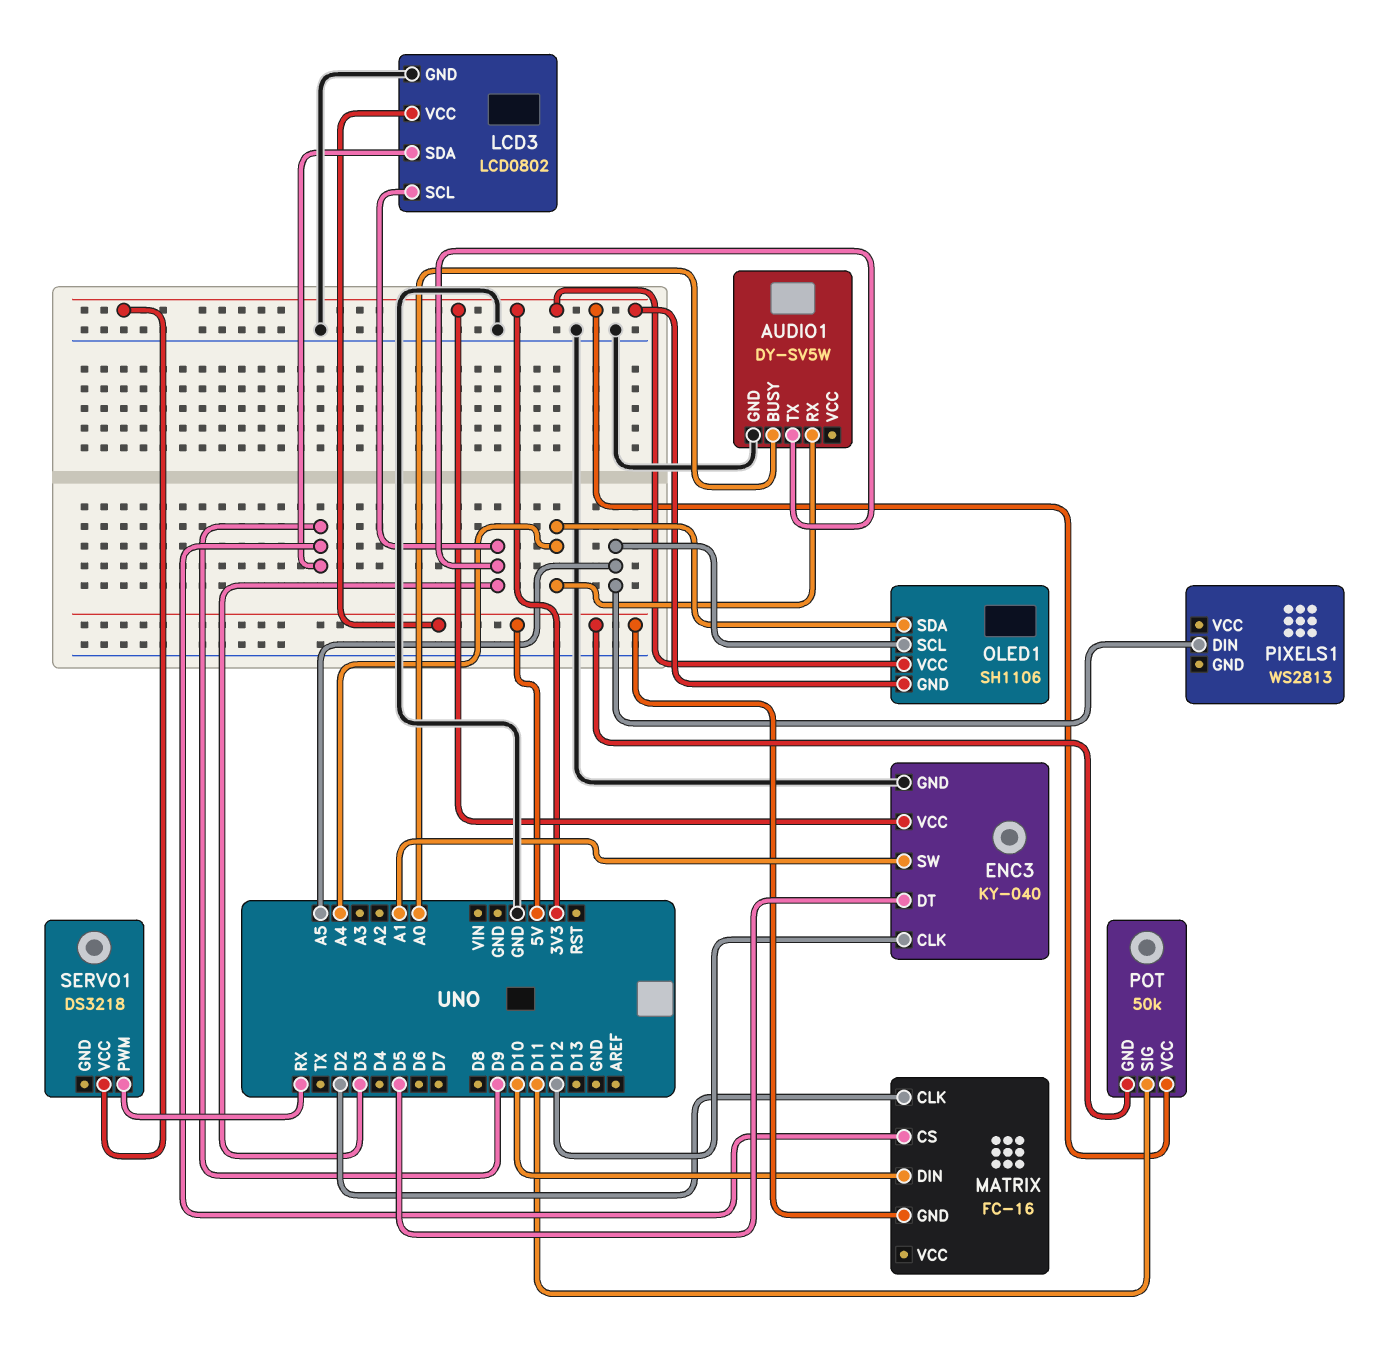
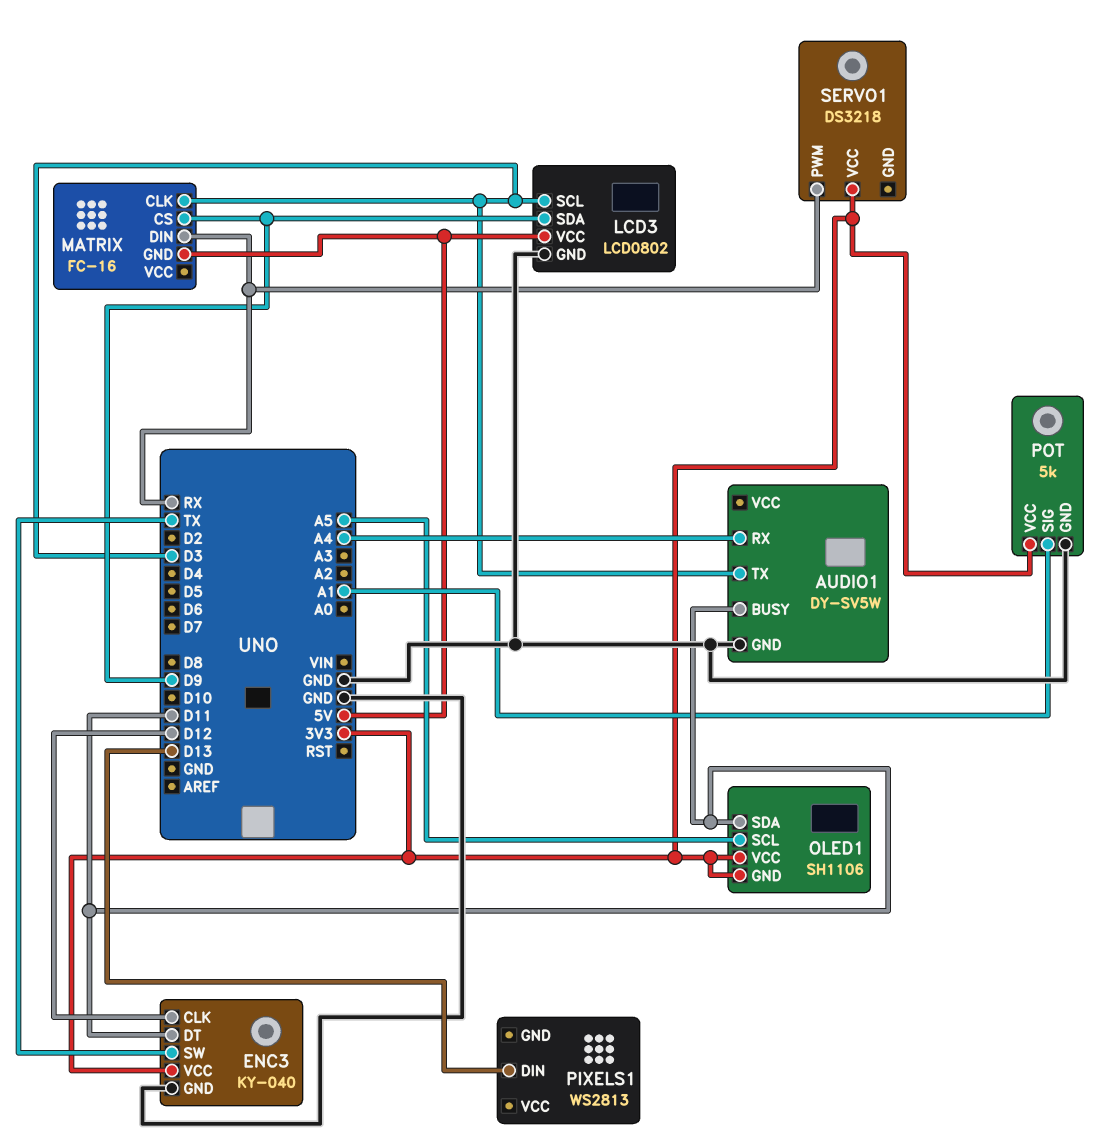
AUDIO1 pin BUSY: A0 -> D11
ENC3 pin DT: D5 -> D11
ENC3 pin SW: A1 -> TX
MATRIX pin CLK: D2 -> D3
MATRIX pin DIN: D10 -> RX
OLED1 pin SDA: A4 -> D11
PIXELS1 pin DIN: A5 -> D13
POT: 50k -> 5k
POT pin GND: 5V -> GND
POT pin SIG: D11 -> A1

